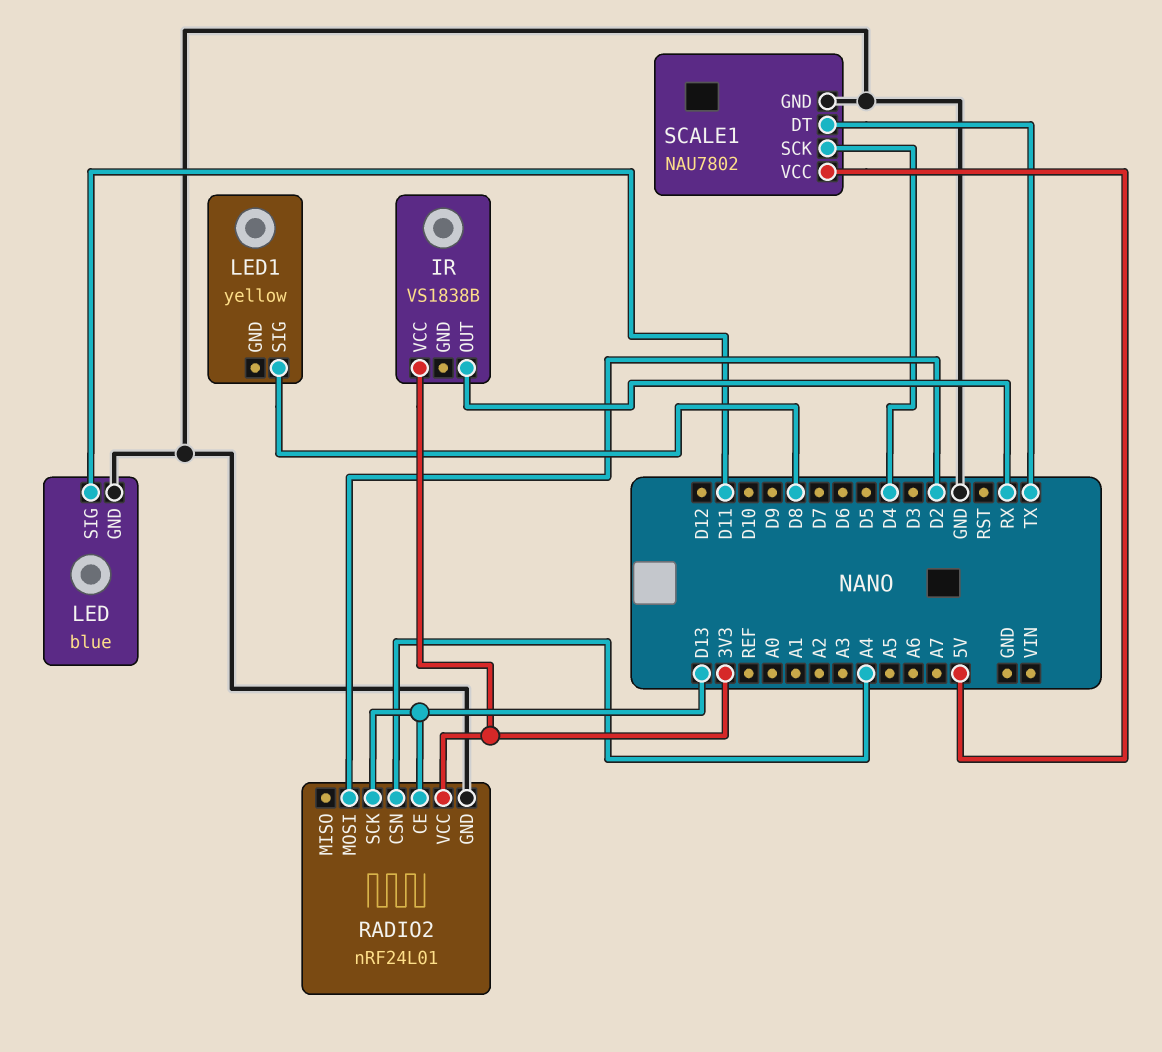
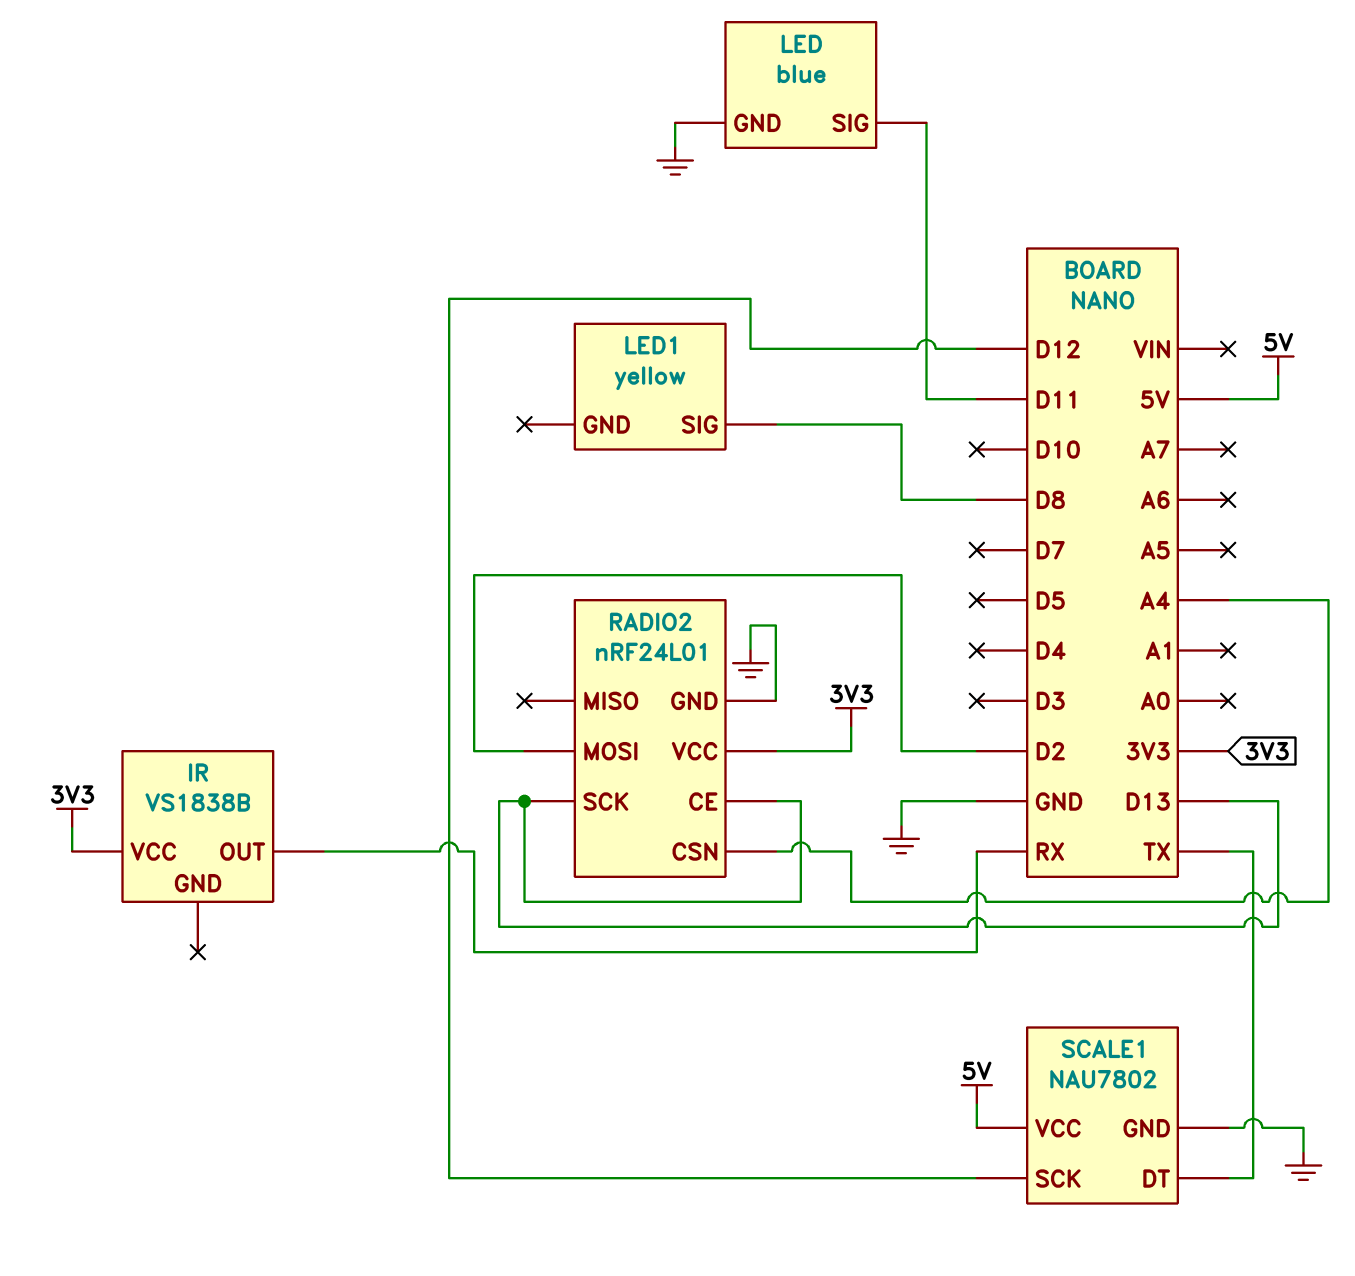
SCALE1 pin SCK: D4 -> D12

